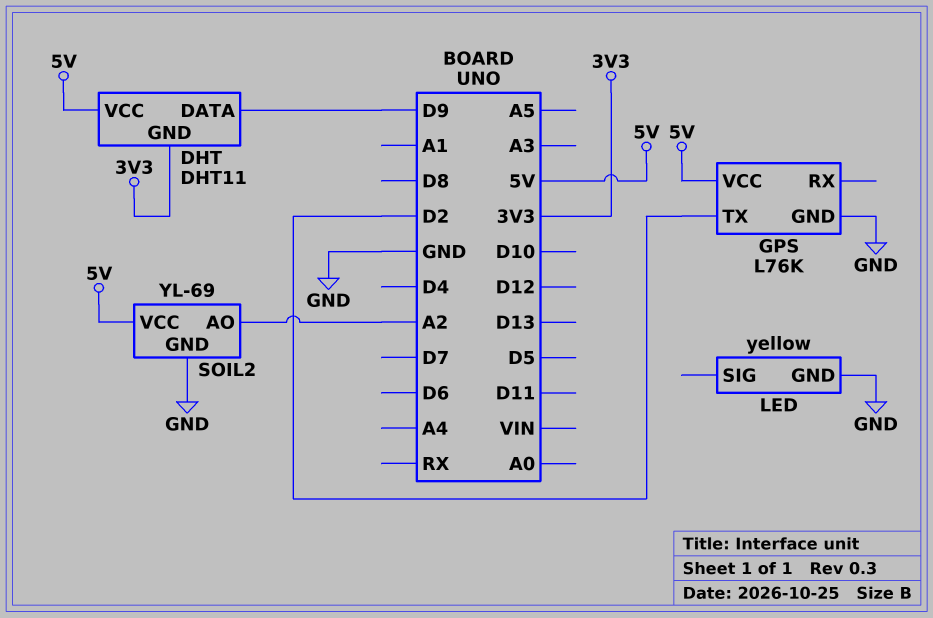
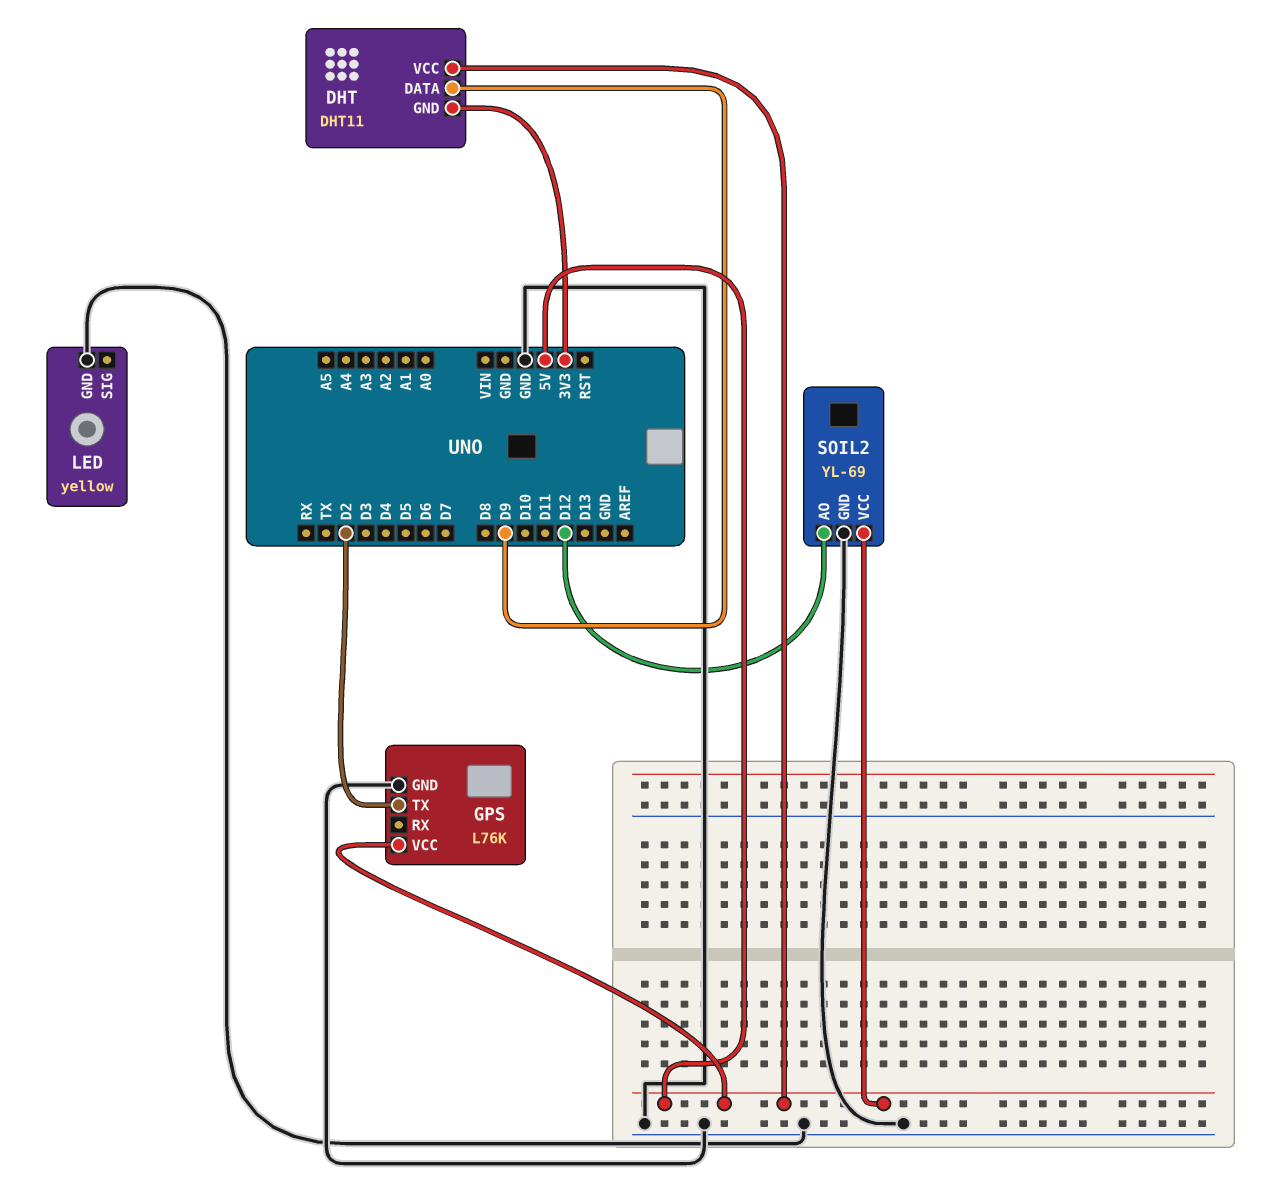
SOIL2 pin AO: A2 -> D12

